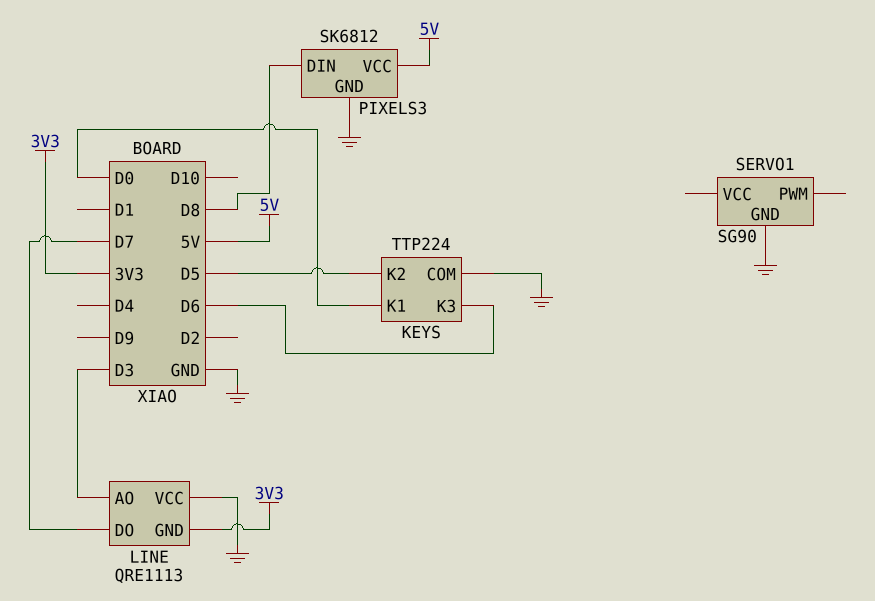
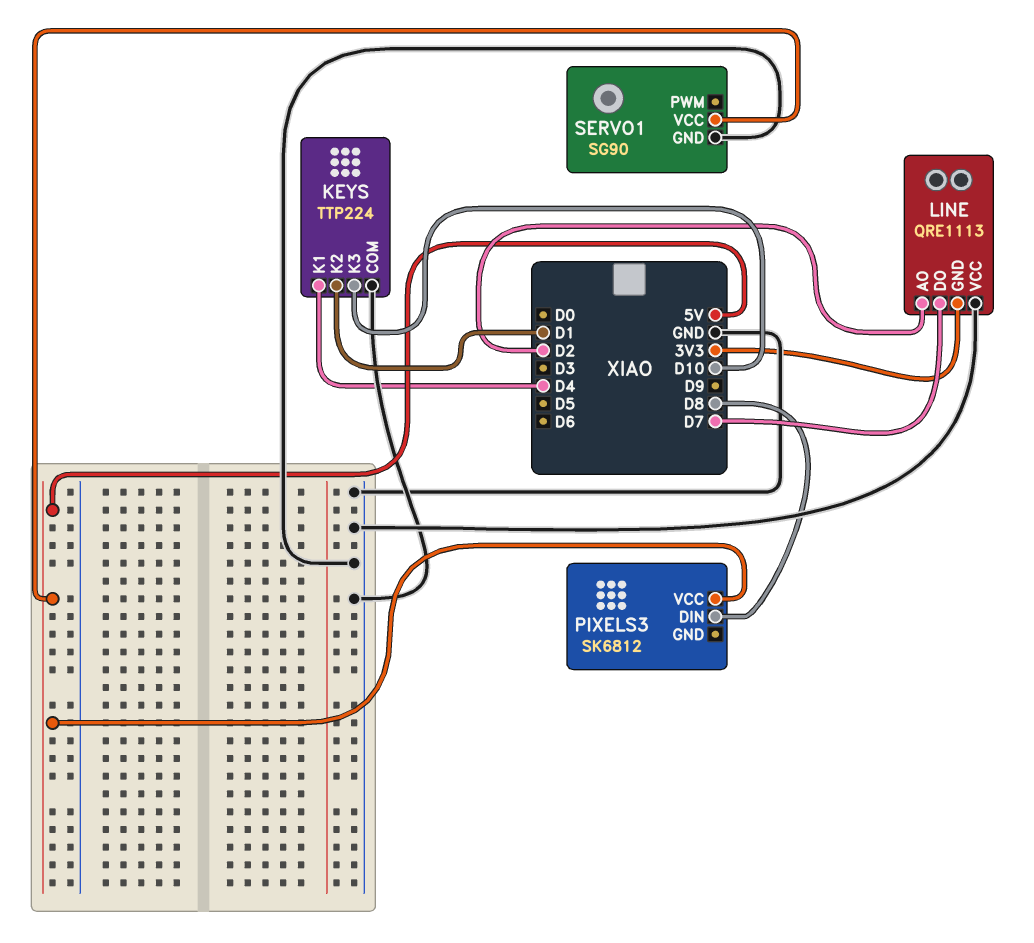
KEYS pin K1: D0 -> D4
KEYS pin K2: D5 -> D1
KEYS pin K3: D6 -> D10
LINE pin AO: D3 -> D2
PIXELS3 pin GND: GND -> none
SERVO1 pin VCC: none -> 5V

